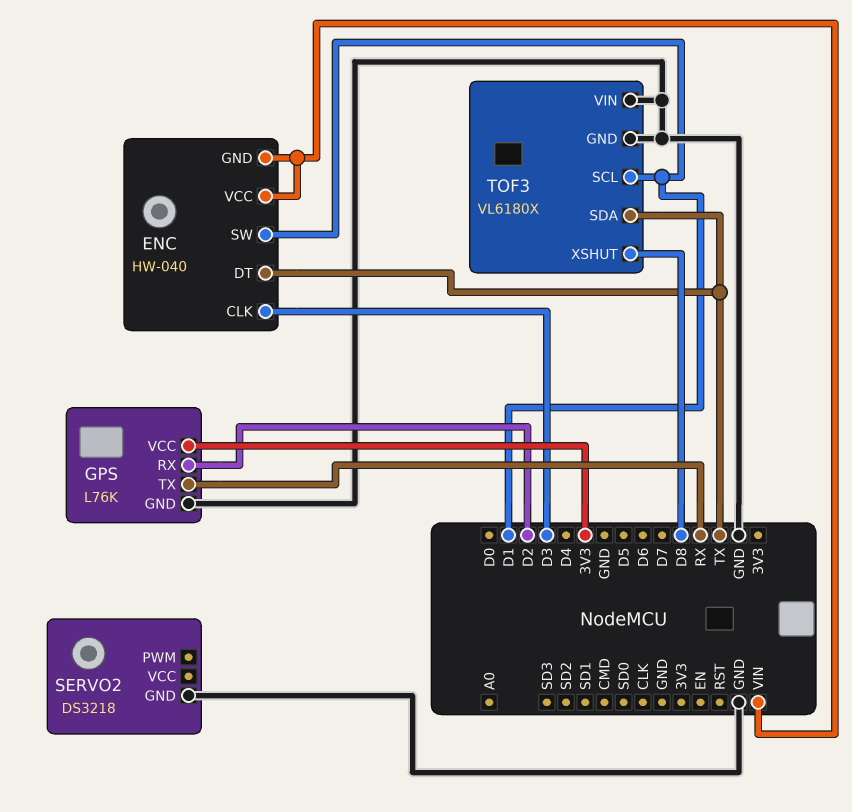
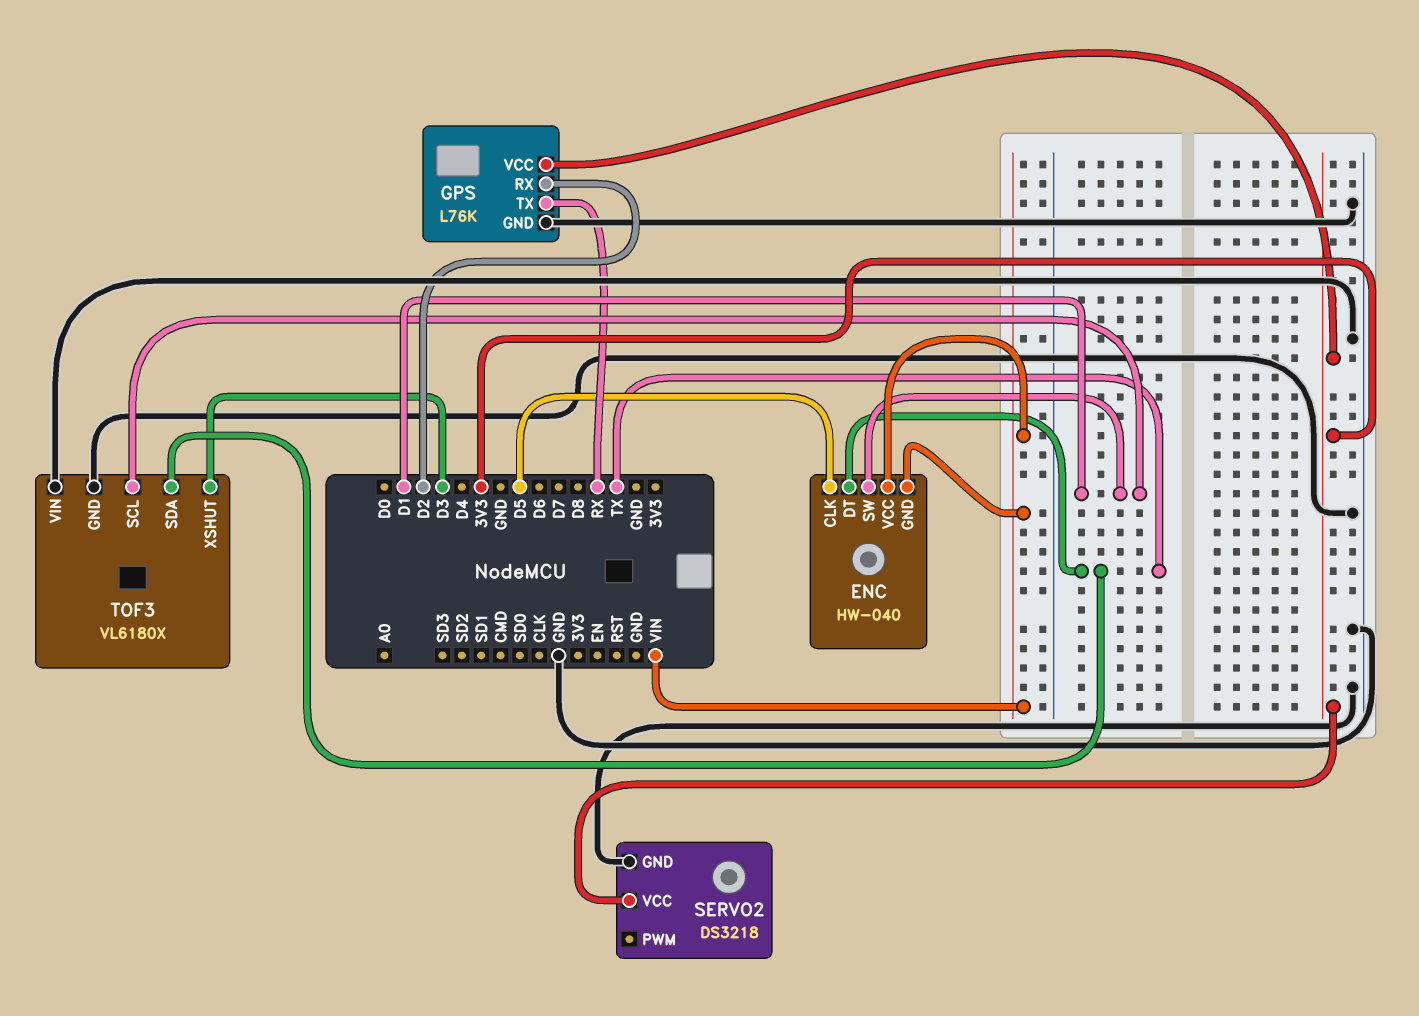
ENC pin CLK: D3 -> D5
SERVO2 pin VCC: none -> 3V3
TOF3 pin XSHUT: D8 -> D3

